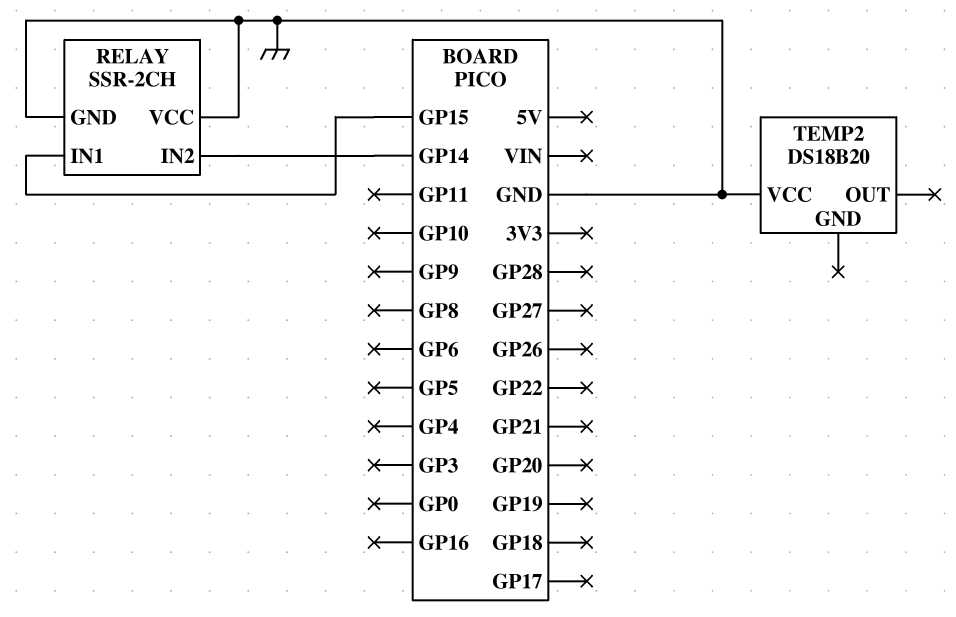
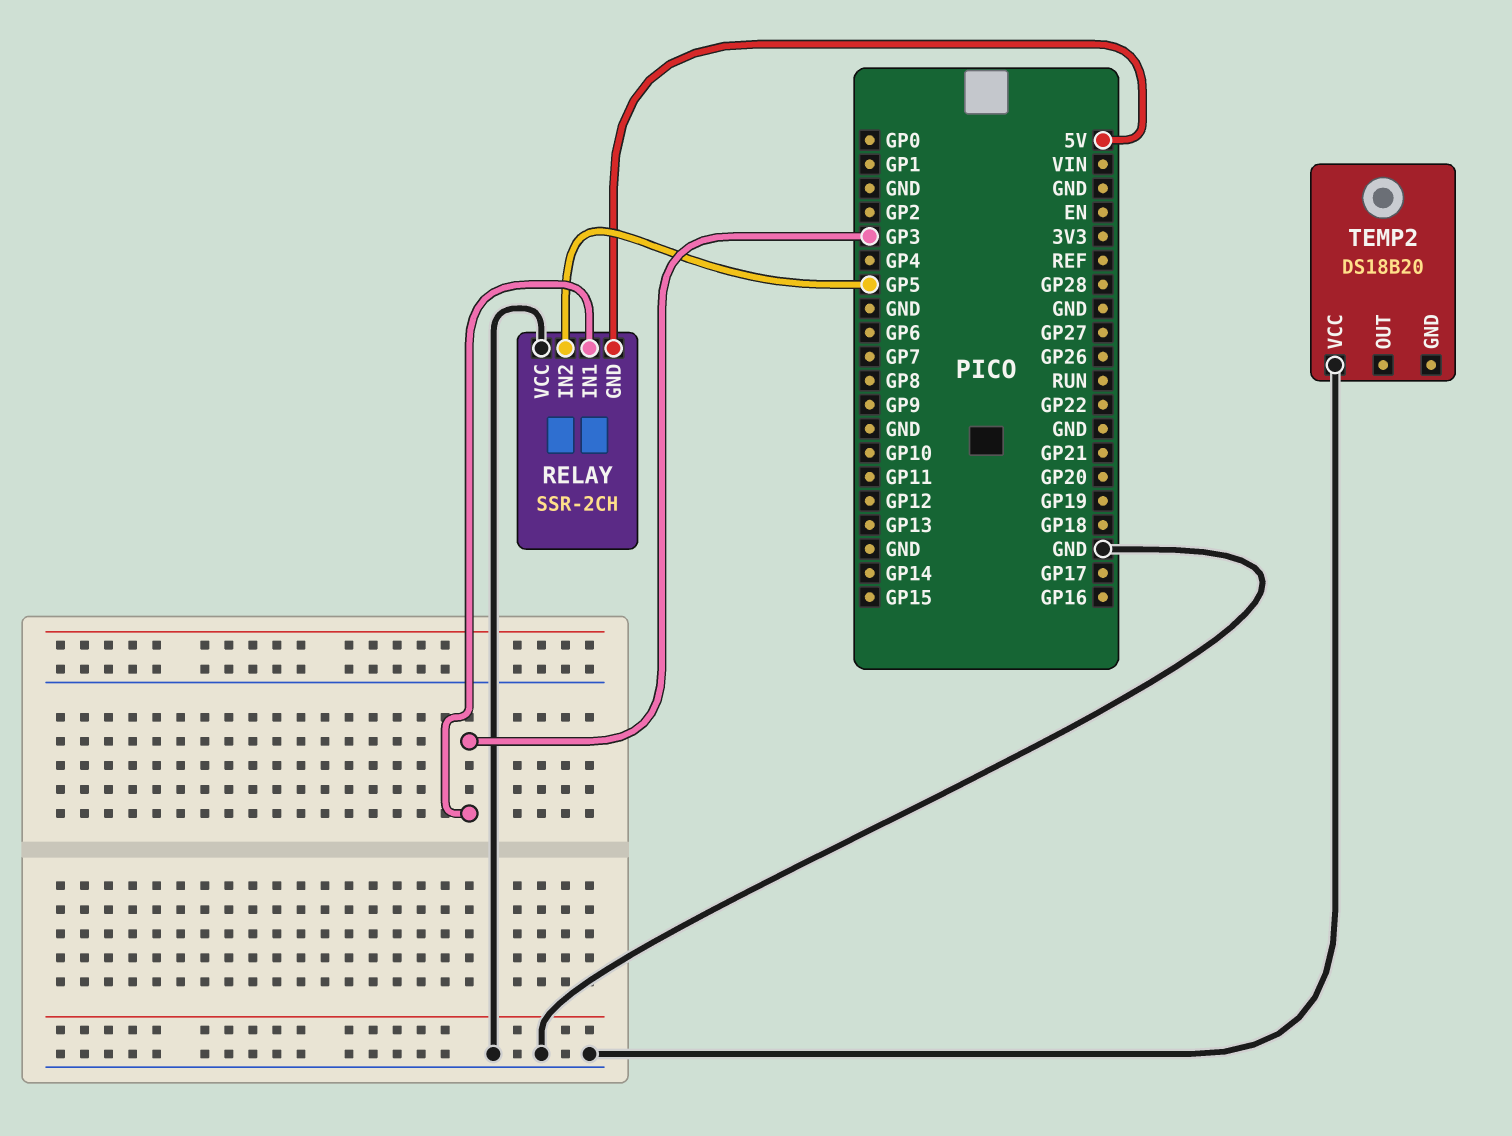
RELAY pin GND: GND -> 5V
RELAY pin IN1: GP15 -> GP3
RELAY pin IN2: GP14 -> GP5

